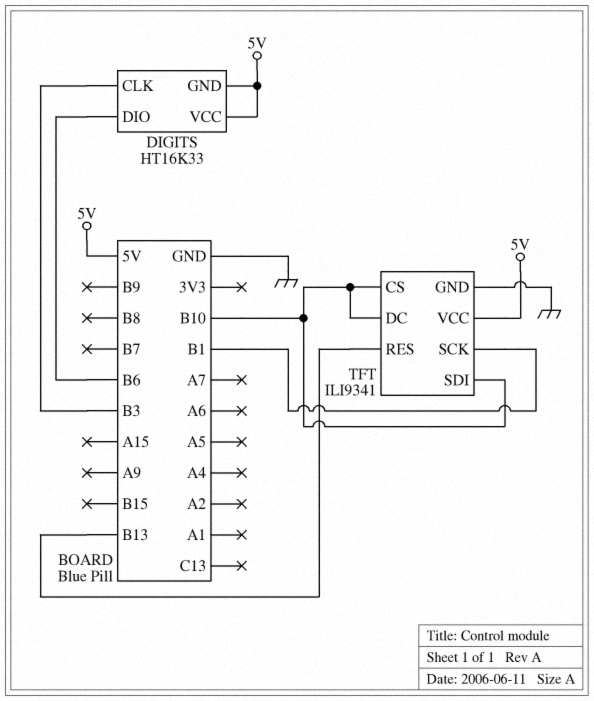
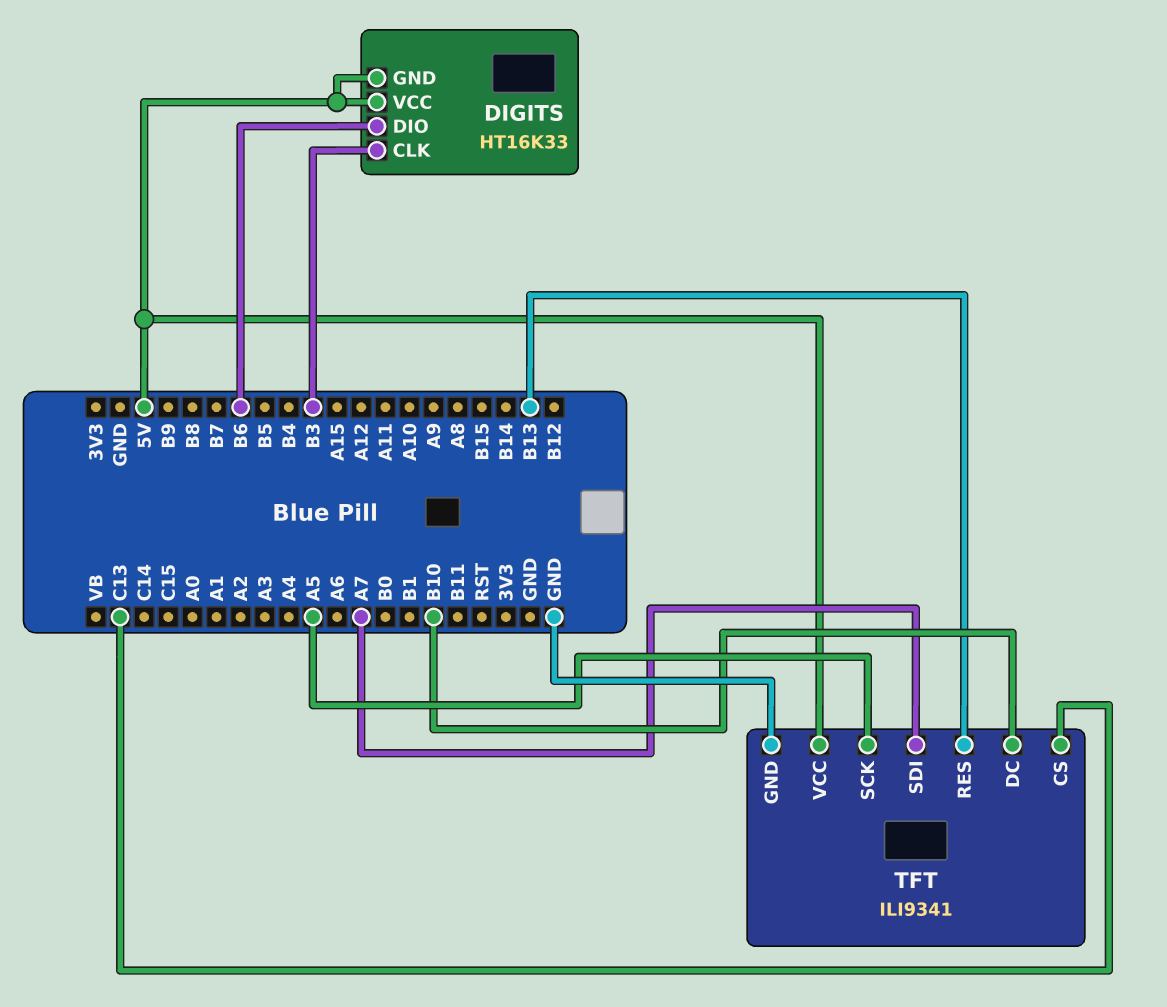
TFT pin CS: B10 -> C13
TFT pin SCK: B1 -> A5
TFT pin SDI: B10 -> A7

